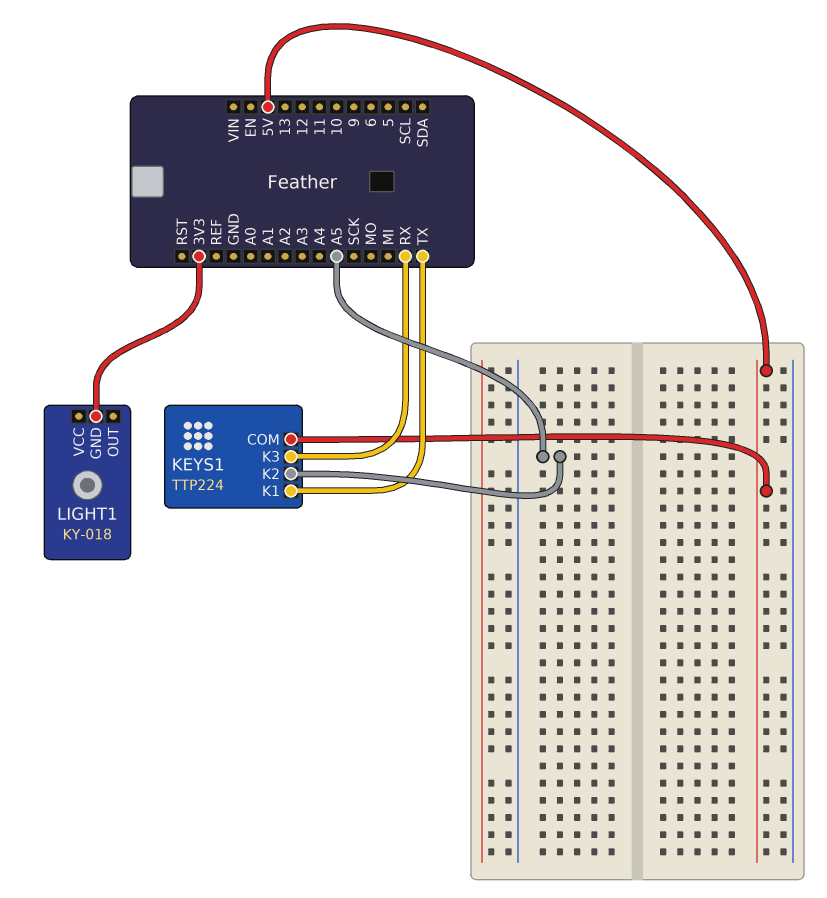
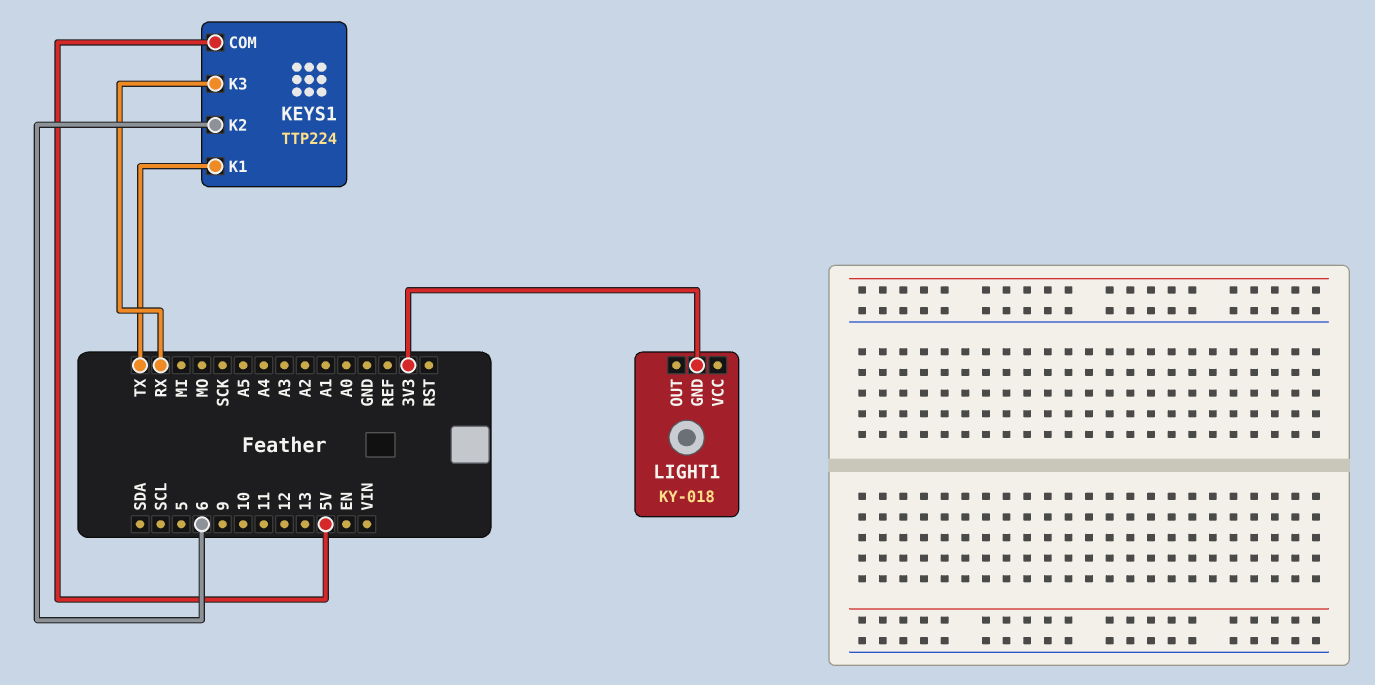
KEYS1 pin K2: A5 -> 6

